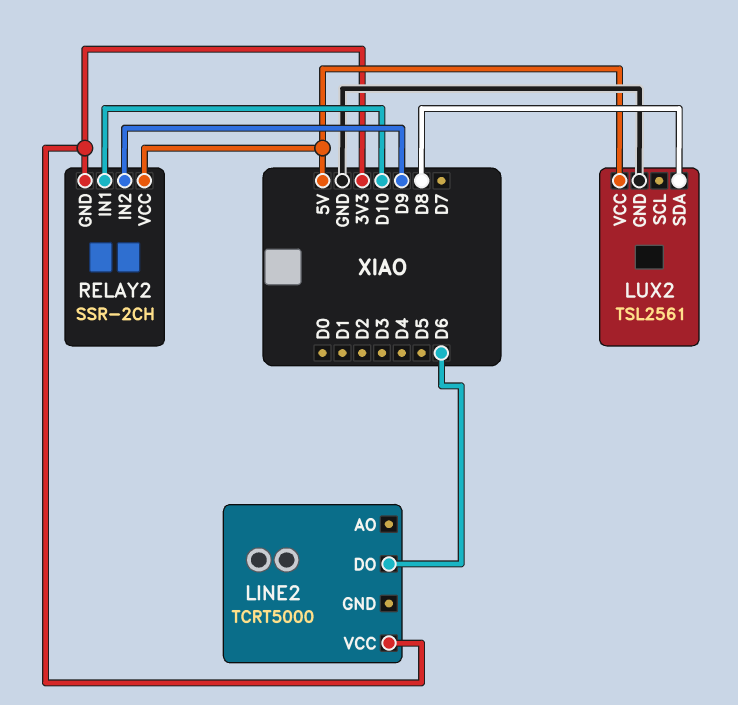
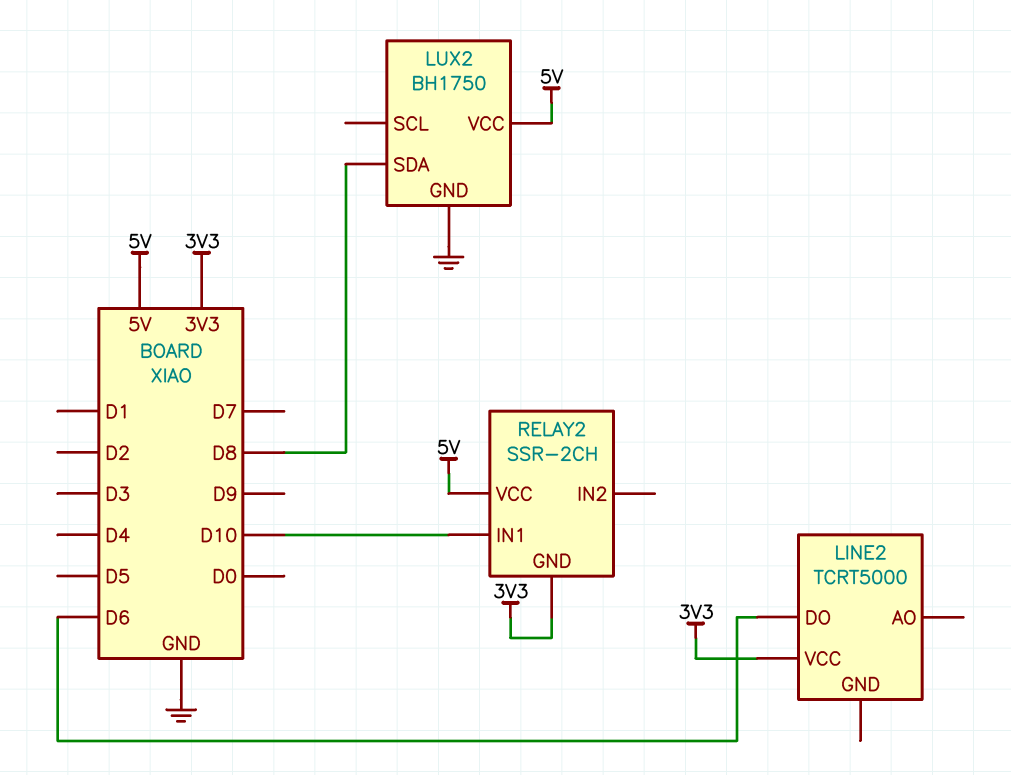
LUX2: TSL2561 -> BH1750
RELAY2 pin IN2: D9 -> none

